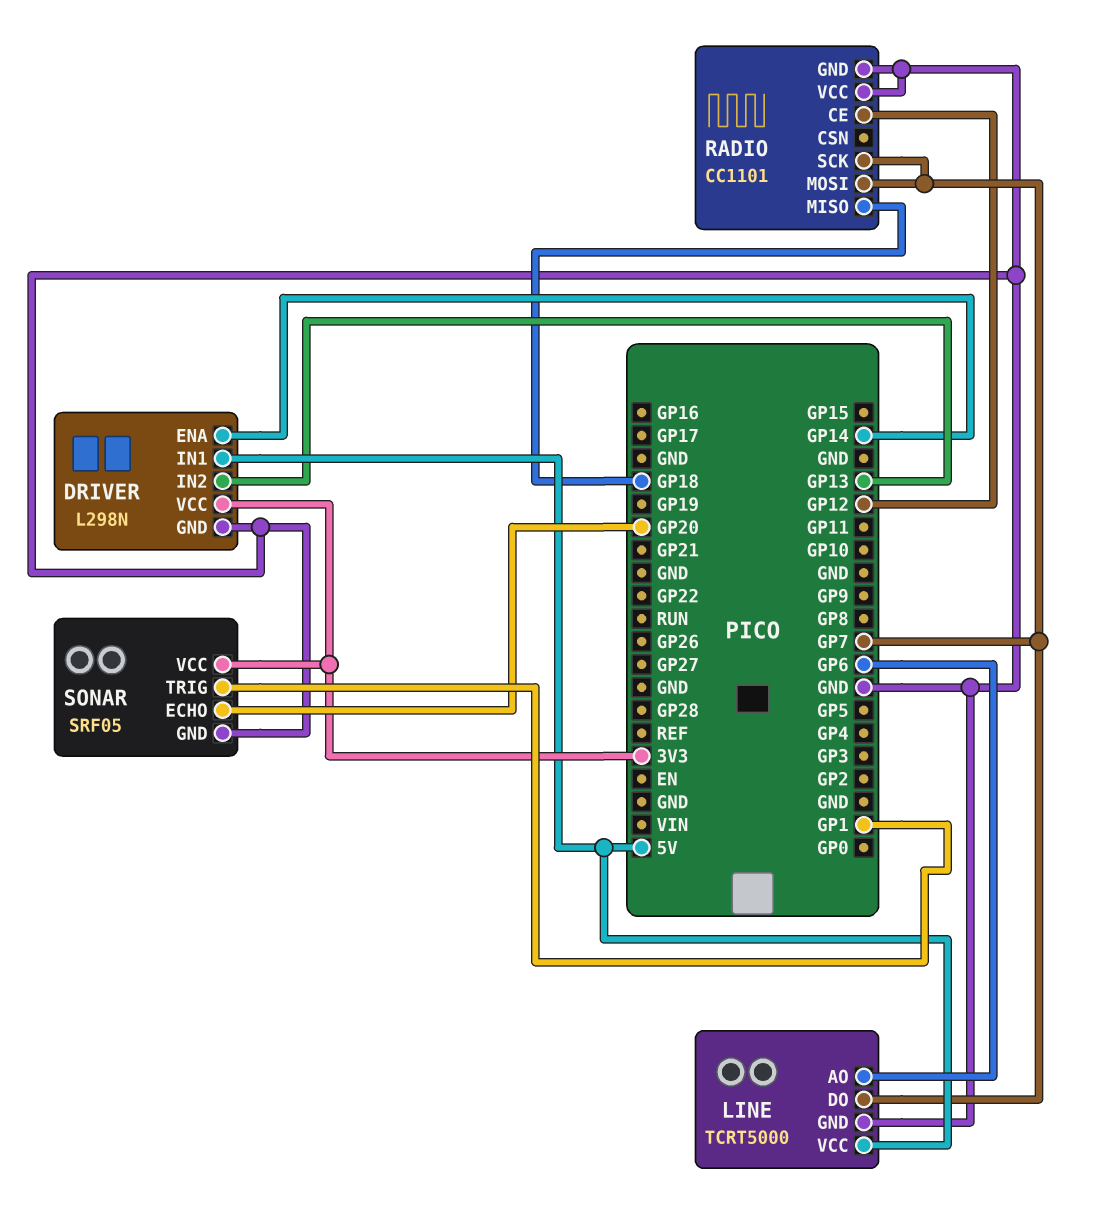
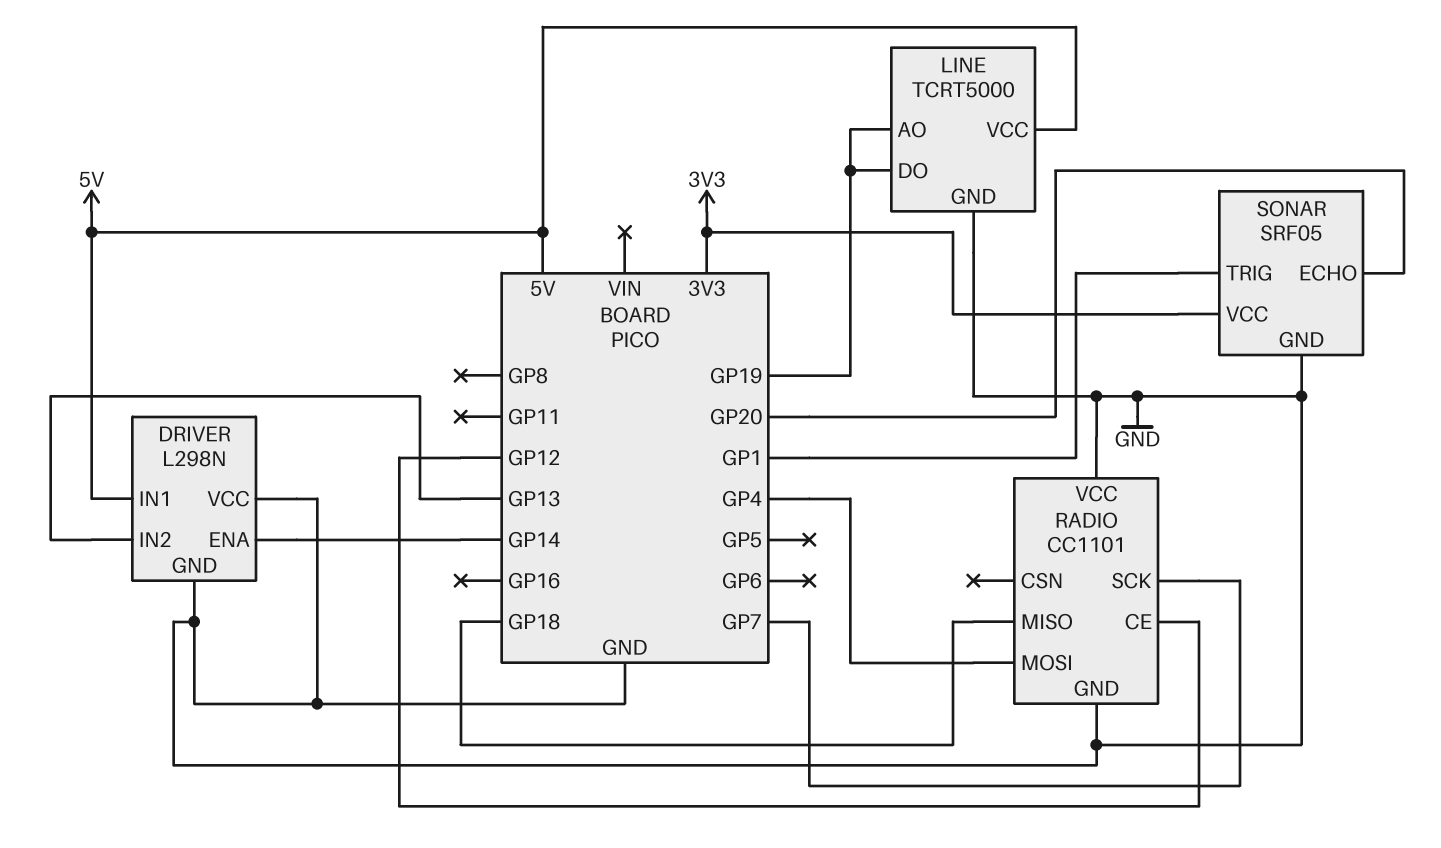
DRIVER pin VCC: 3V3 -> GND
LINE pin AO: GP6 -> GP19
LINE pin DO: GP7 -> GP19
RADIO pin MOSI: GP7 -> GP4

